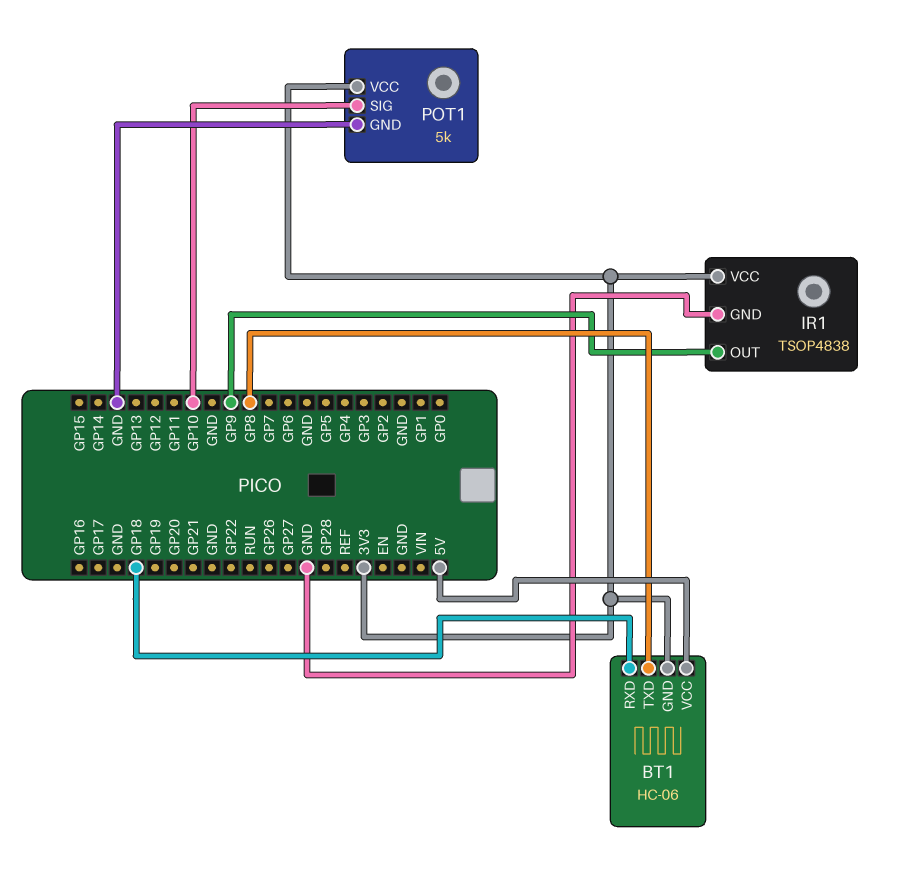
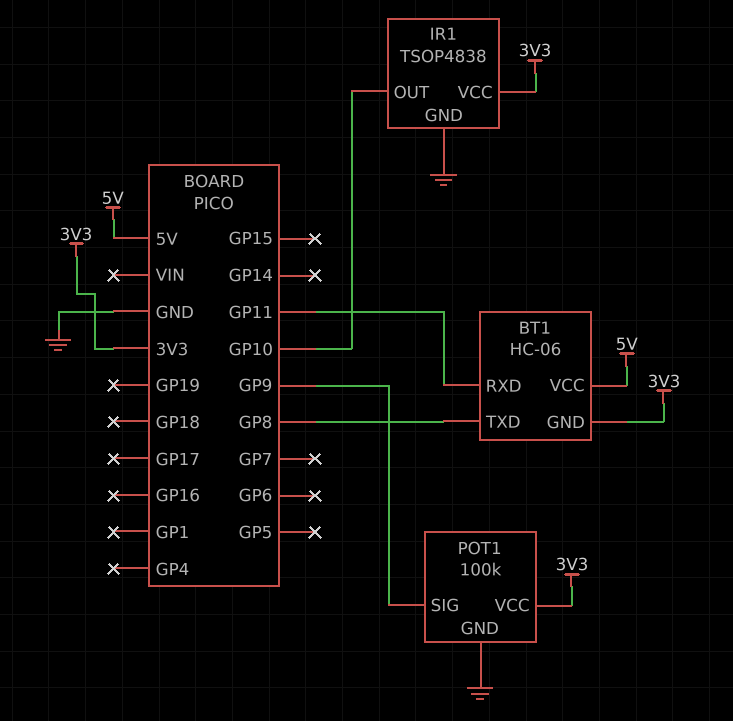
BT1 pin RXD: GP18 -> GP11
IR1 pin OUT: GP9 -> GP10
POT1: 5k -> 100k
POT1 pin SIG: GP10 -> GP9

